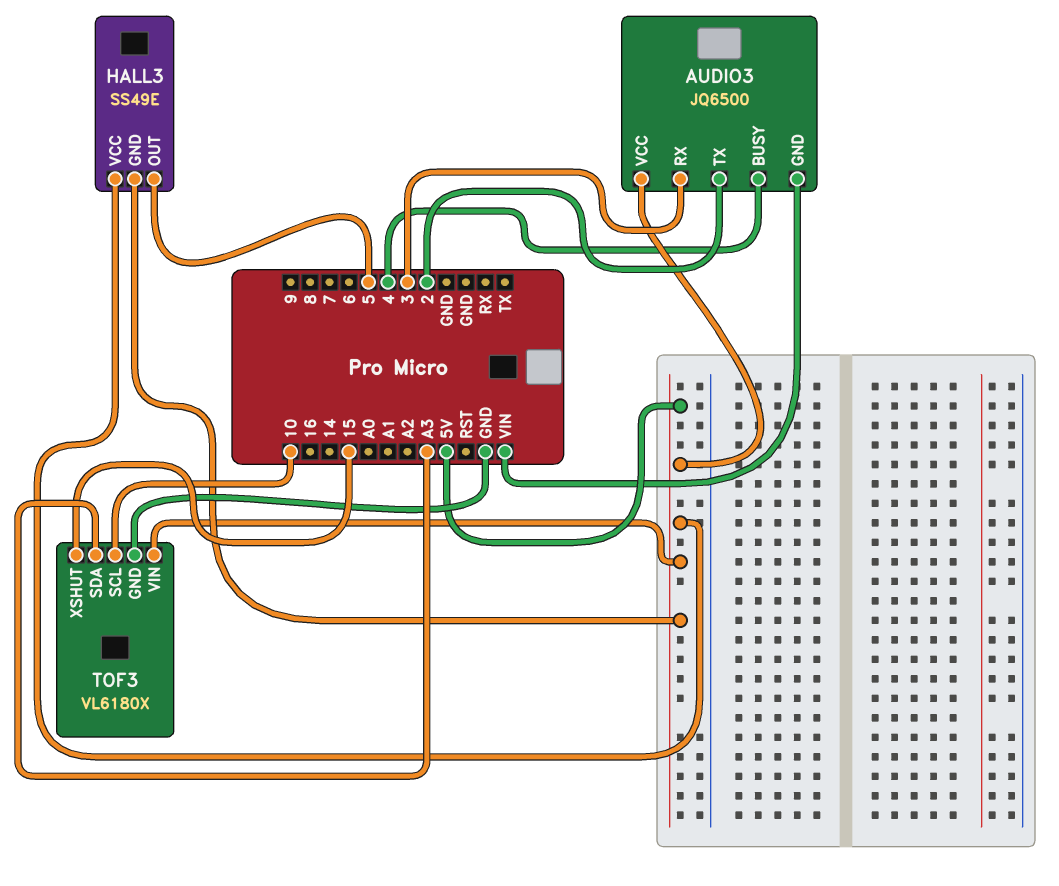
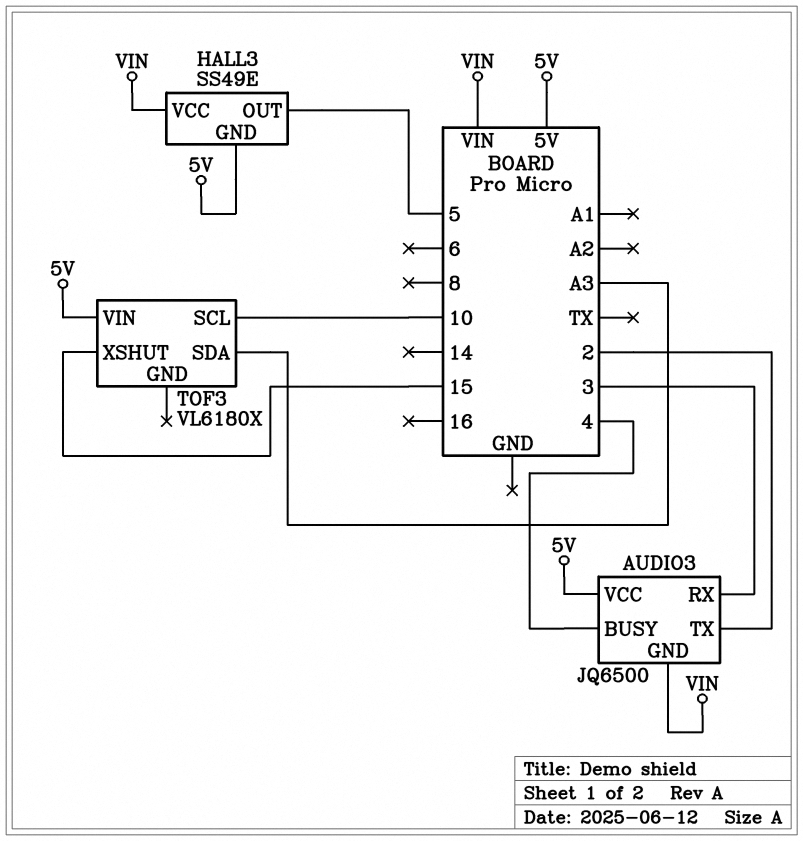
HALL3 pin VCC: 5V -> VIN
TOF3 pin GND: GND -> none

